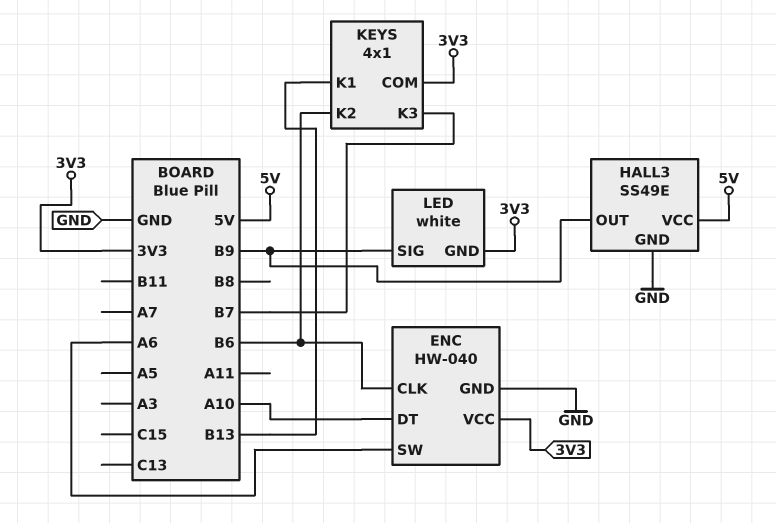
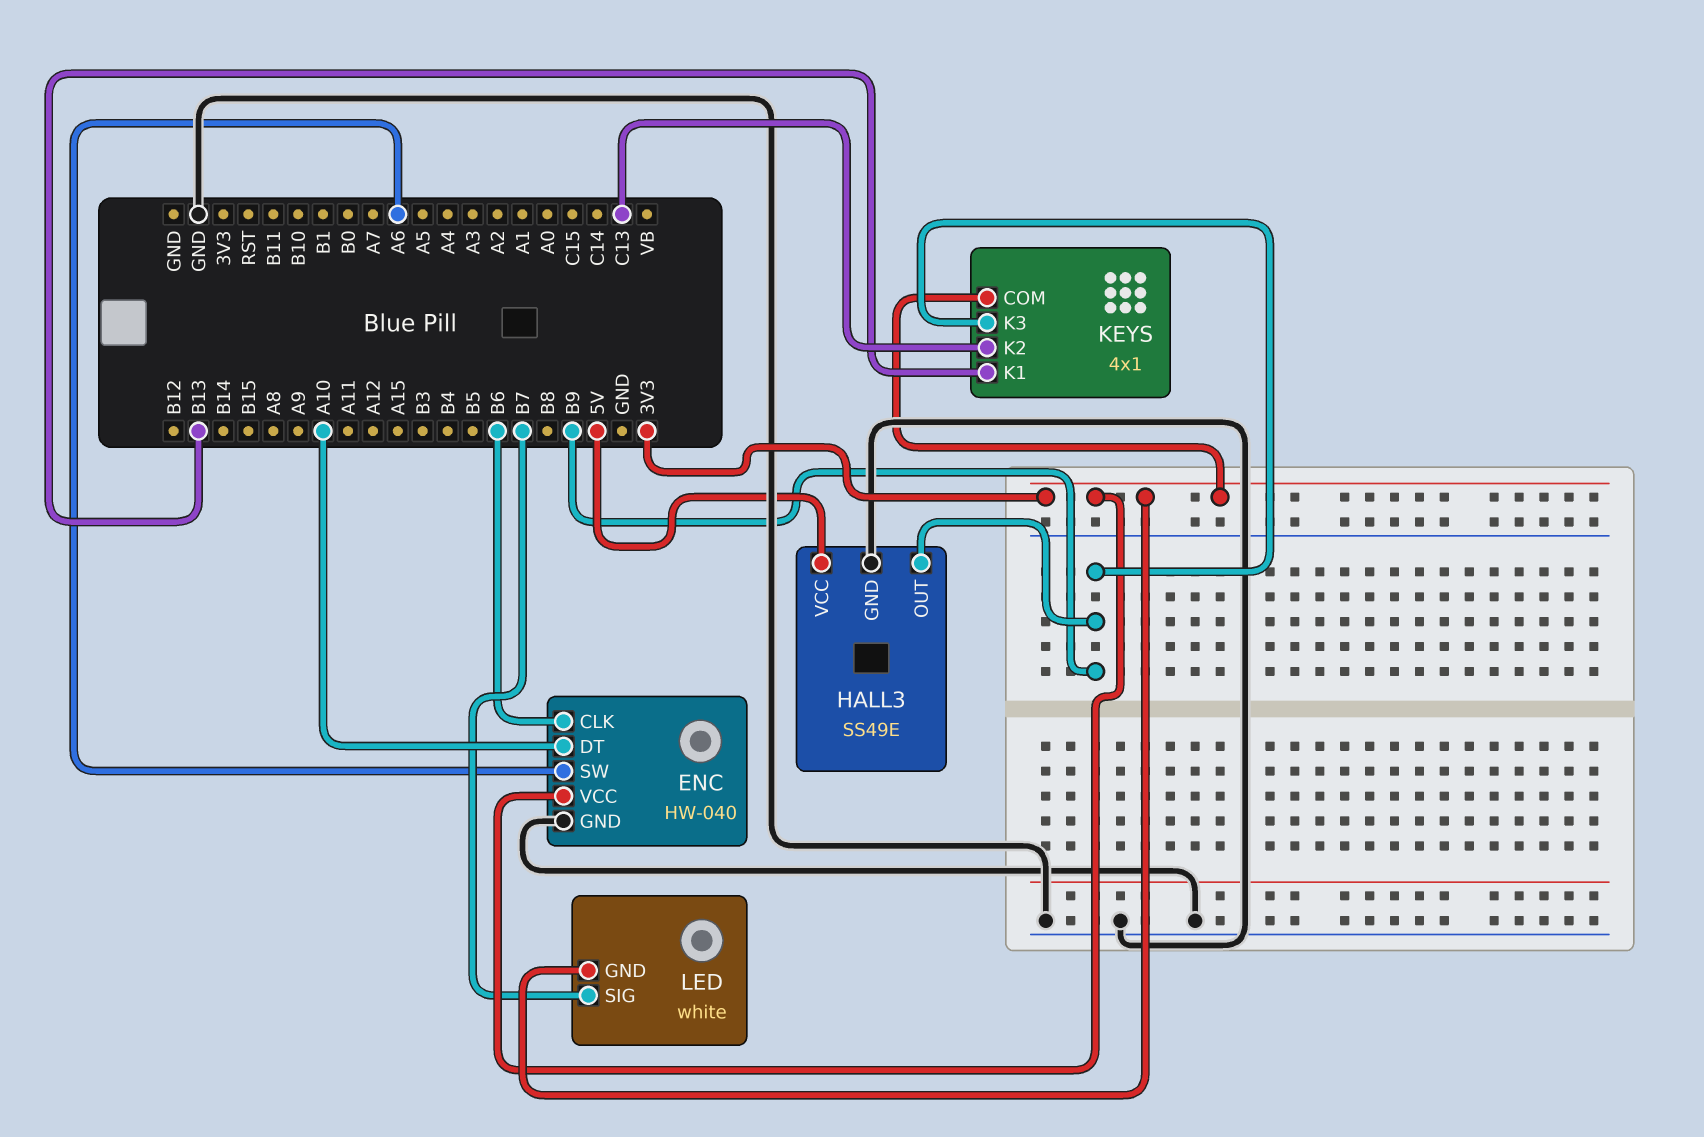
KEYS pin K2: B6 -> C13
KEYS pin K3: B7 -> B9
LED pin SIG: B9 -> B7

